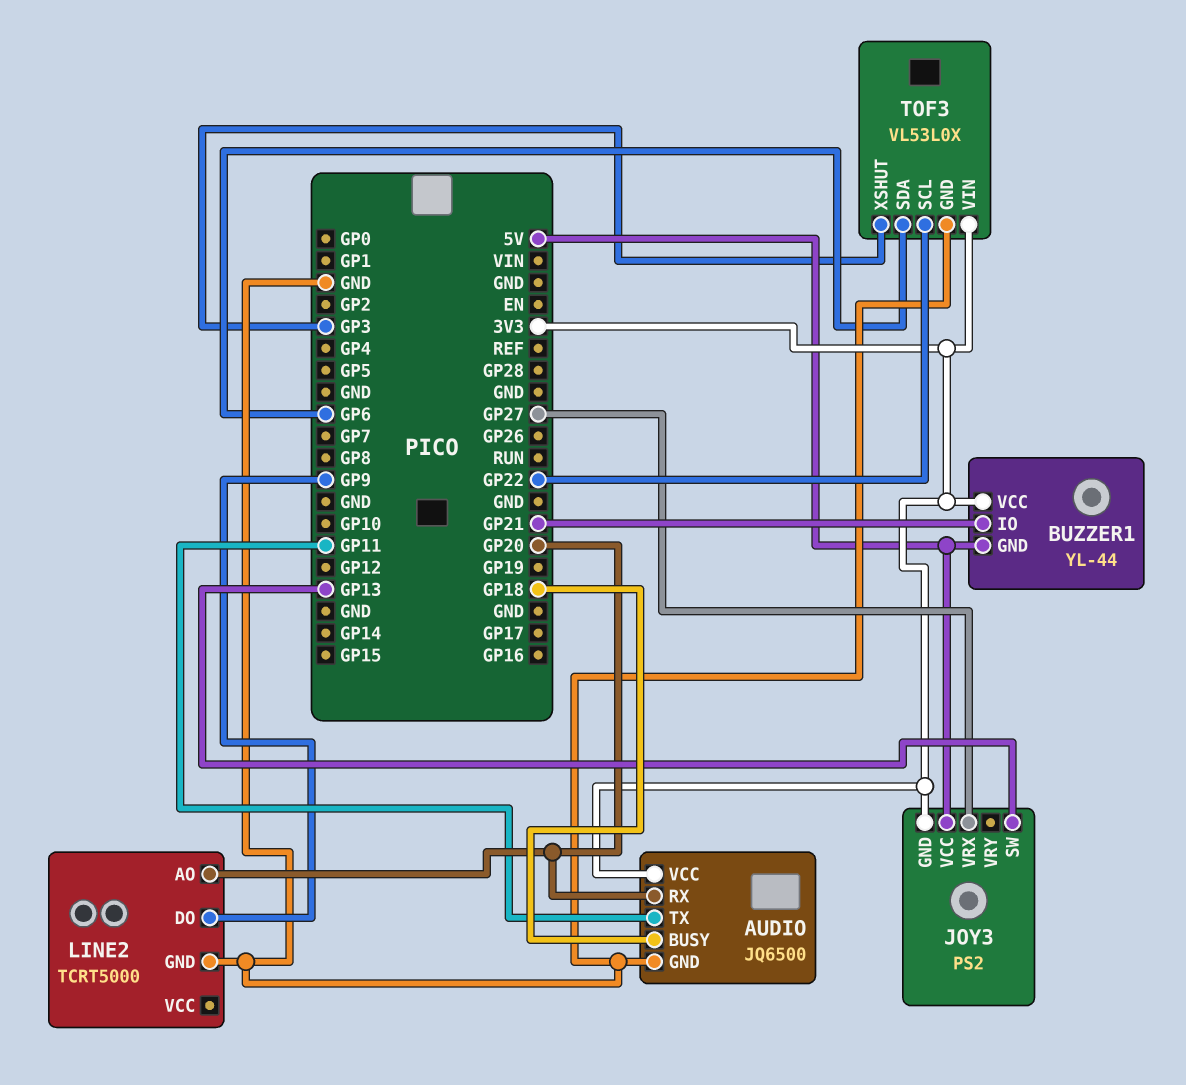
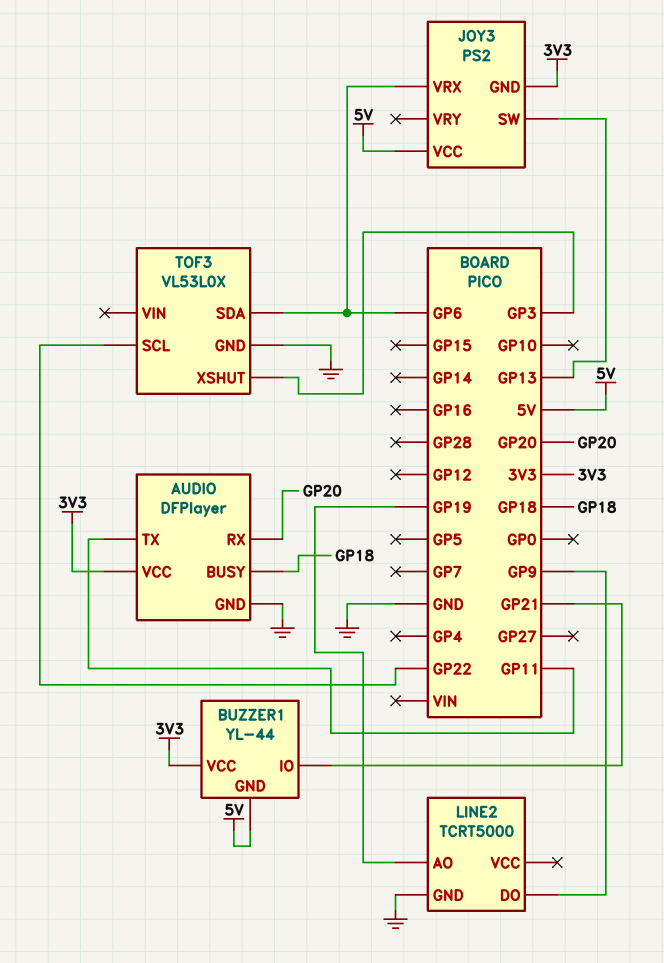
AUDIO: JQ6500 -> DFPlayer
JOY3 pin VRX: GP27 -> GP6
LINE2 pin AO: GP20 -> GP19
TOF3 pin VIN: 3V3 -> none

